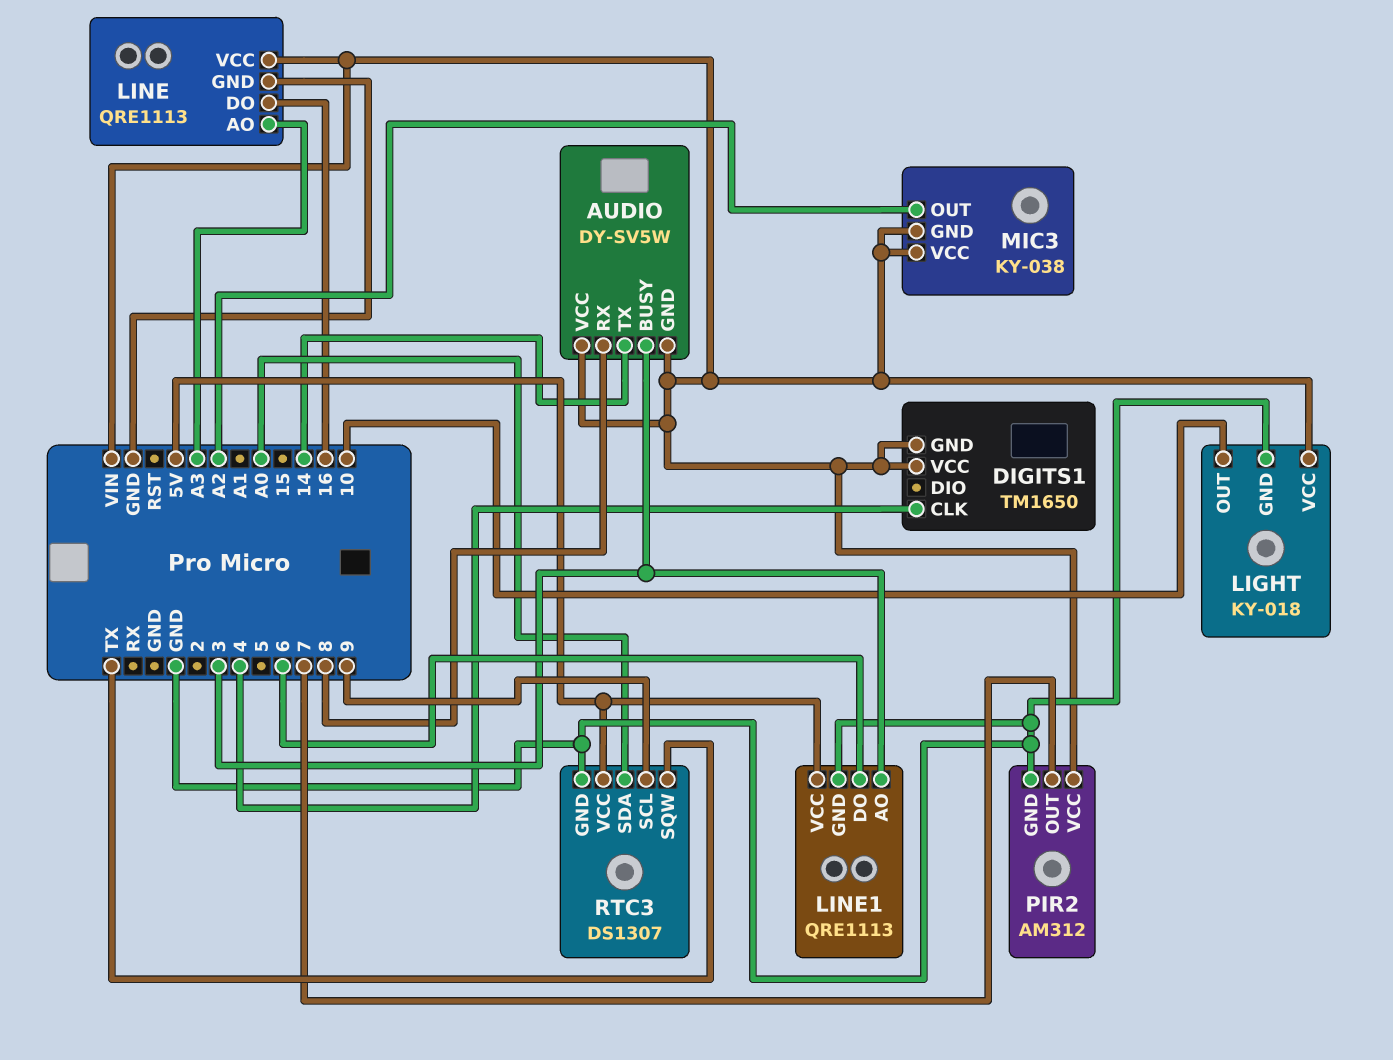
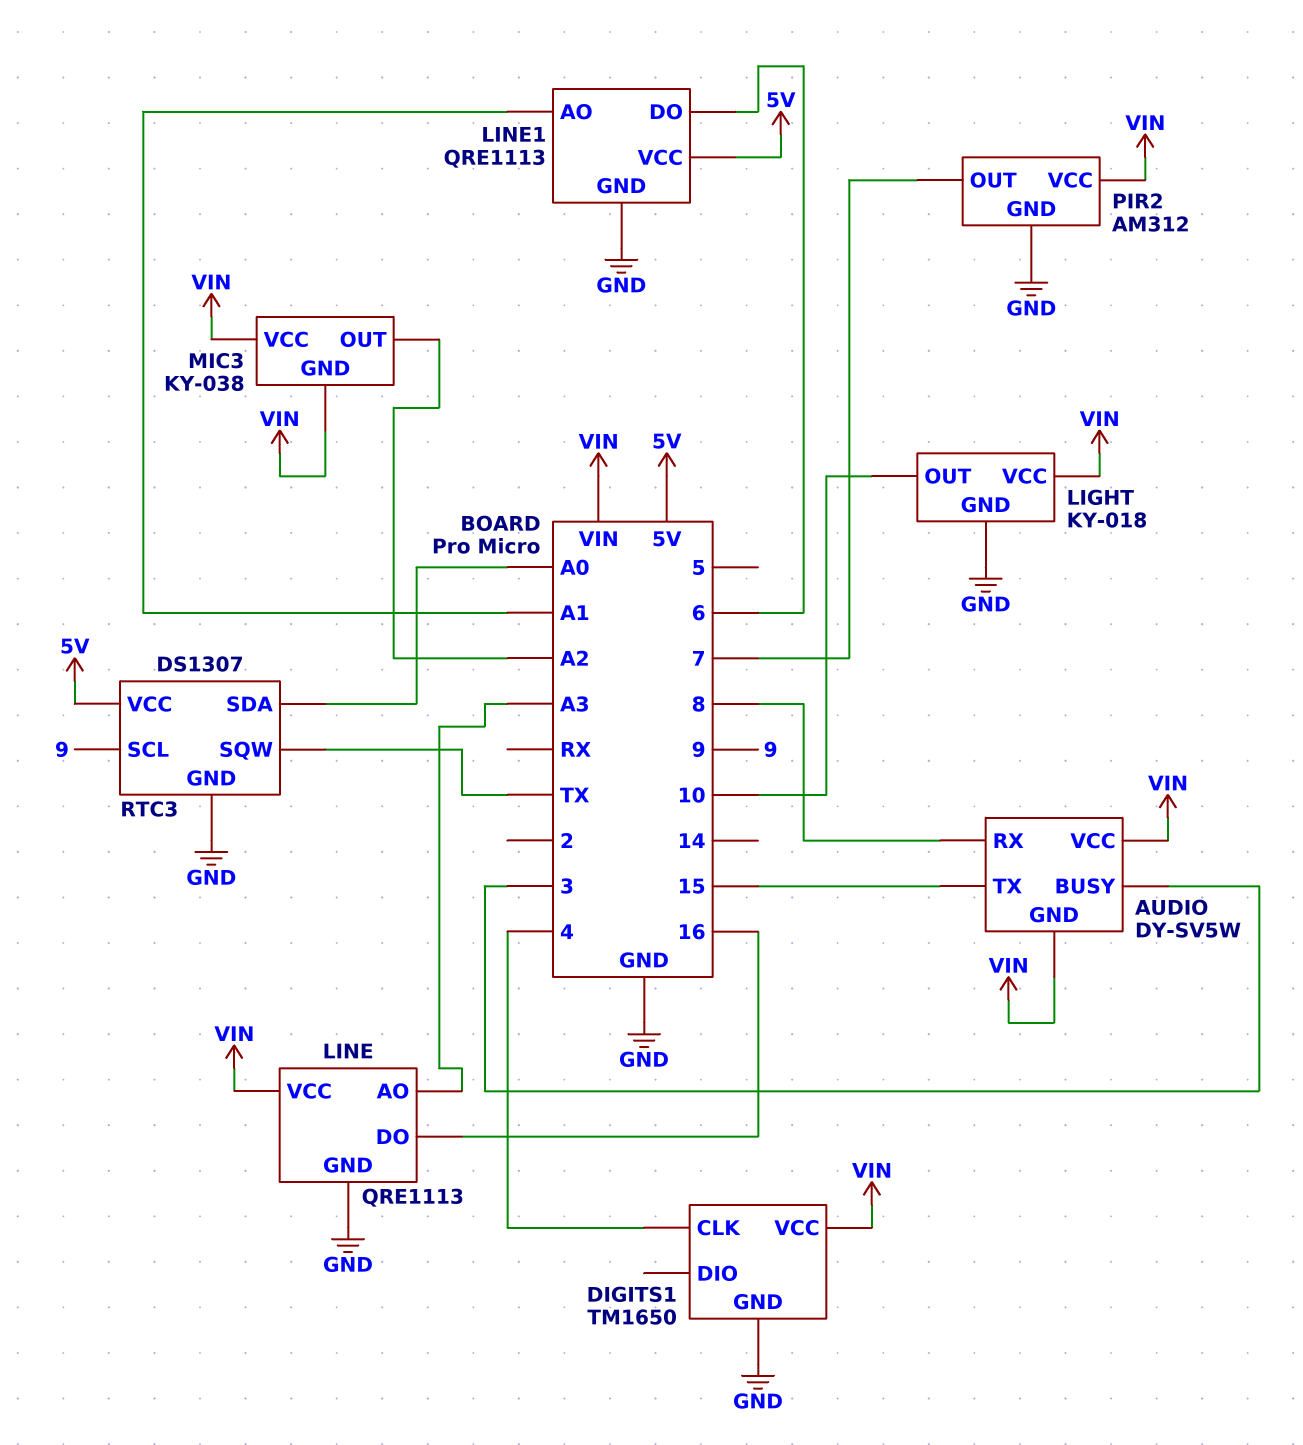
AUDIO pin TX: 14 -> 15
DIGITS1 pin GND: VIN -> GND
LINE1 pin AO: 3 -> A1

